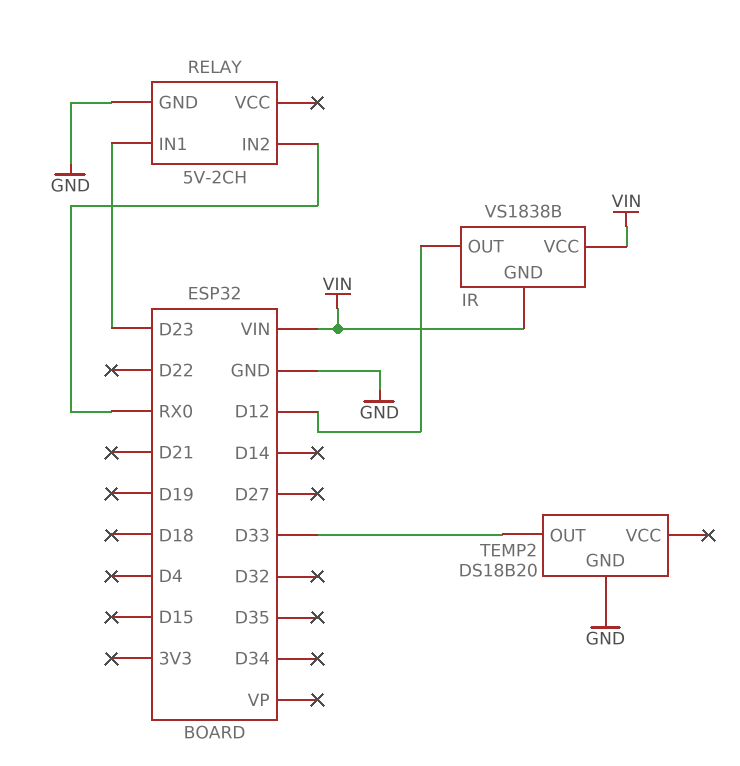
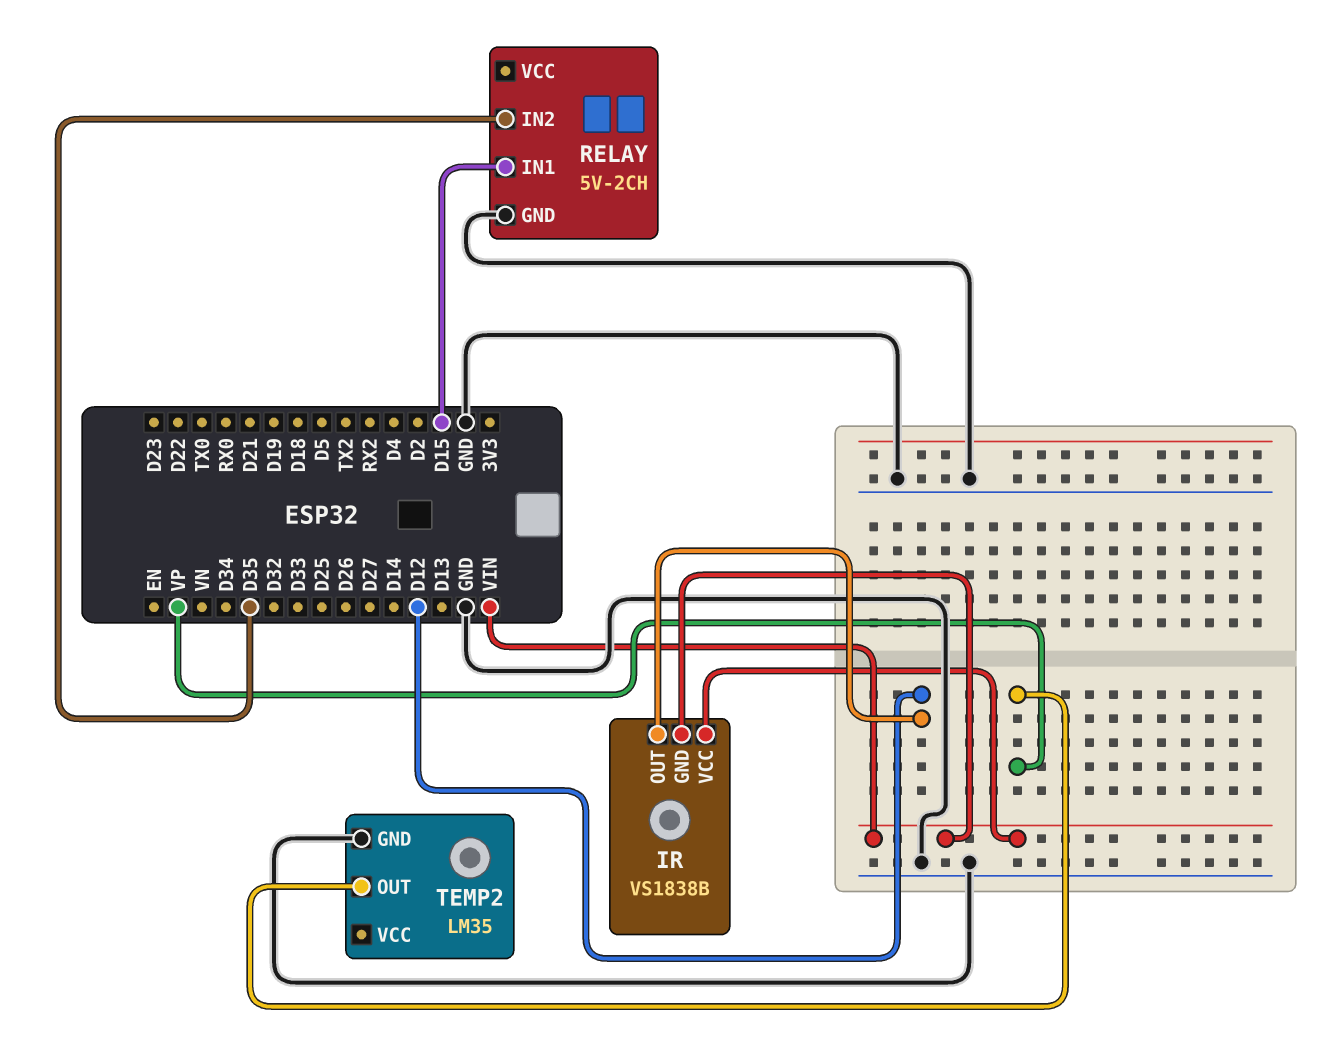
RELAY pin IN1: D23 -> D15
RELAY pin IN2: RX0 -> D35
TEMP2: DS18B20 -> LM35
TEMP2 pin OUT: D33 -> VP

